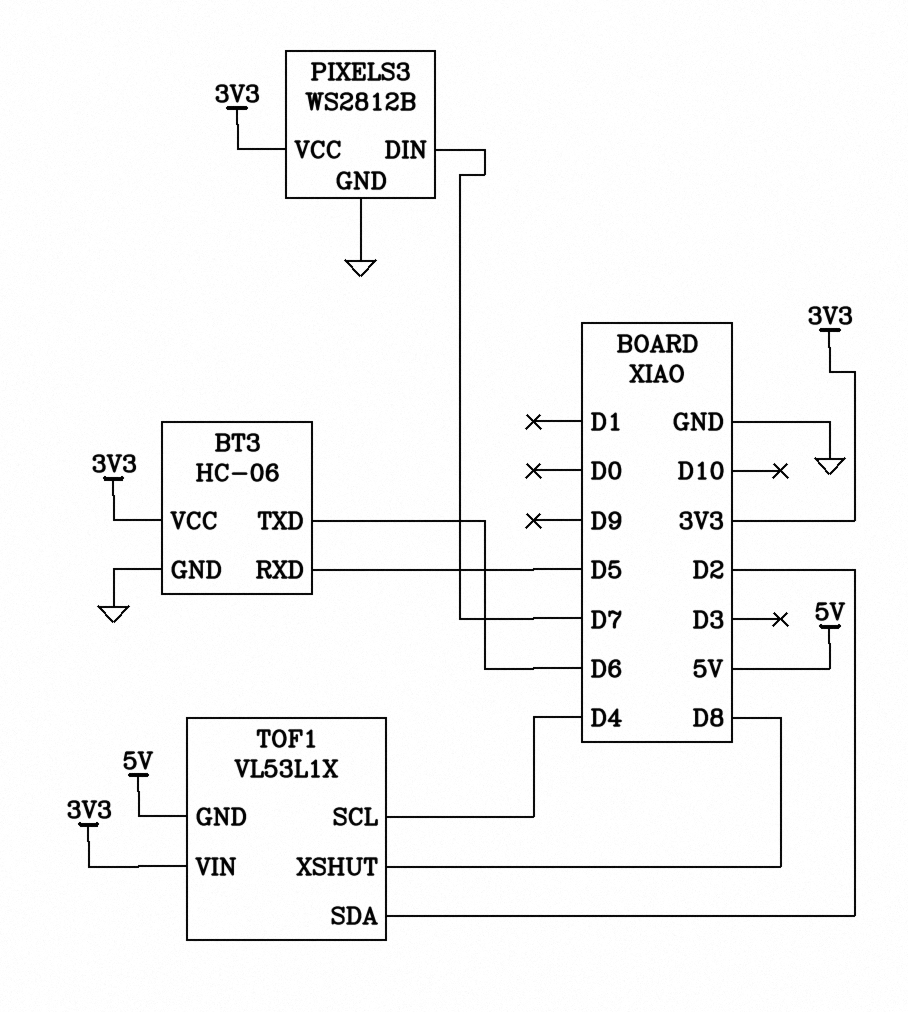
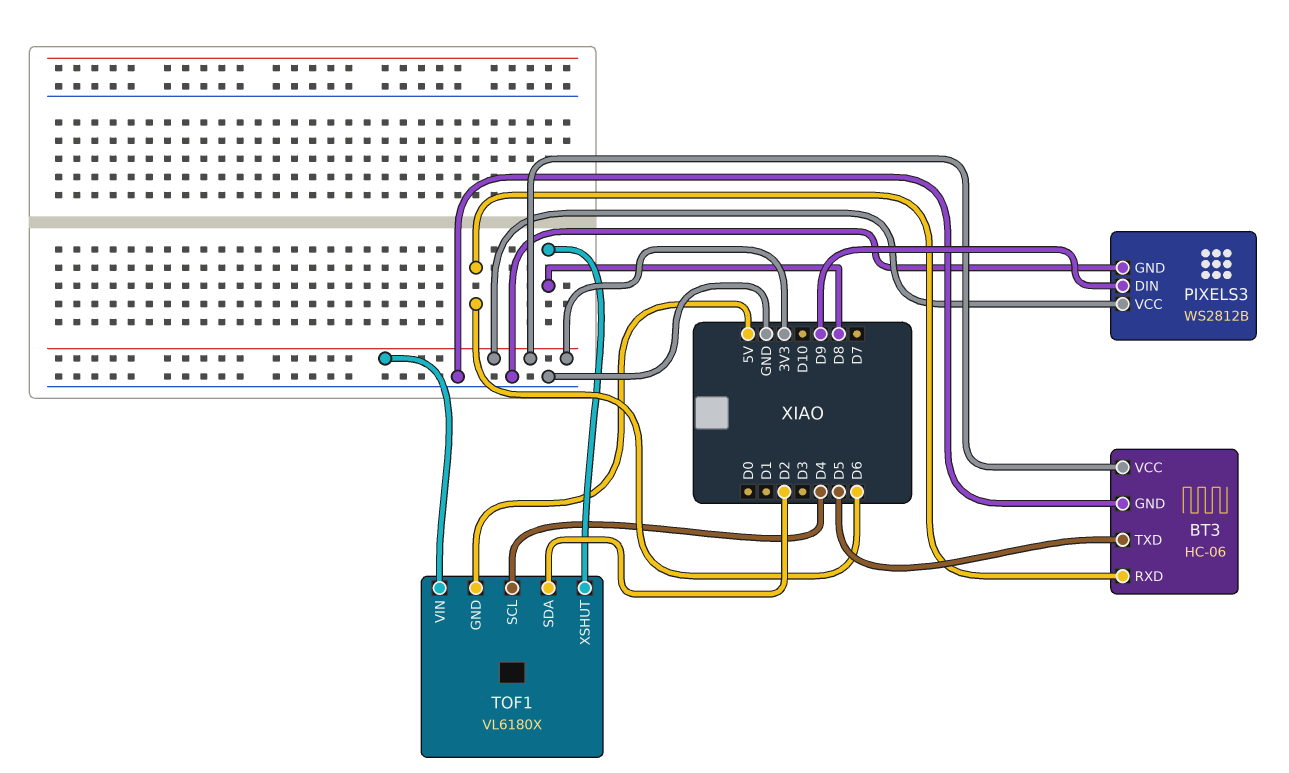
BT3 pin RXD: D5 -> D6
BT3 pin TXD: D6 -> D5
PIXELS3 pin DIN: D7 -> D9
TOF1: VL53L1X -> VL6180X

